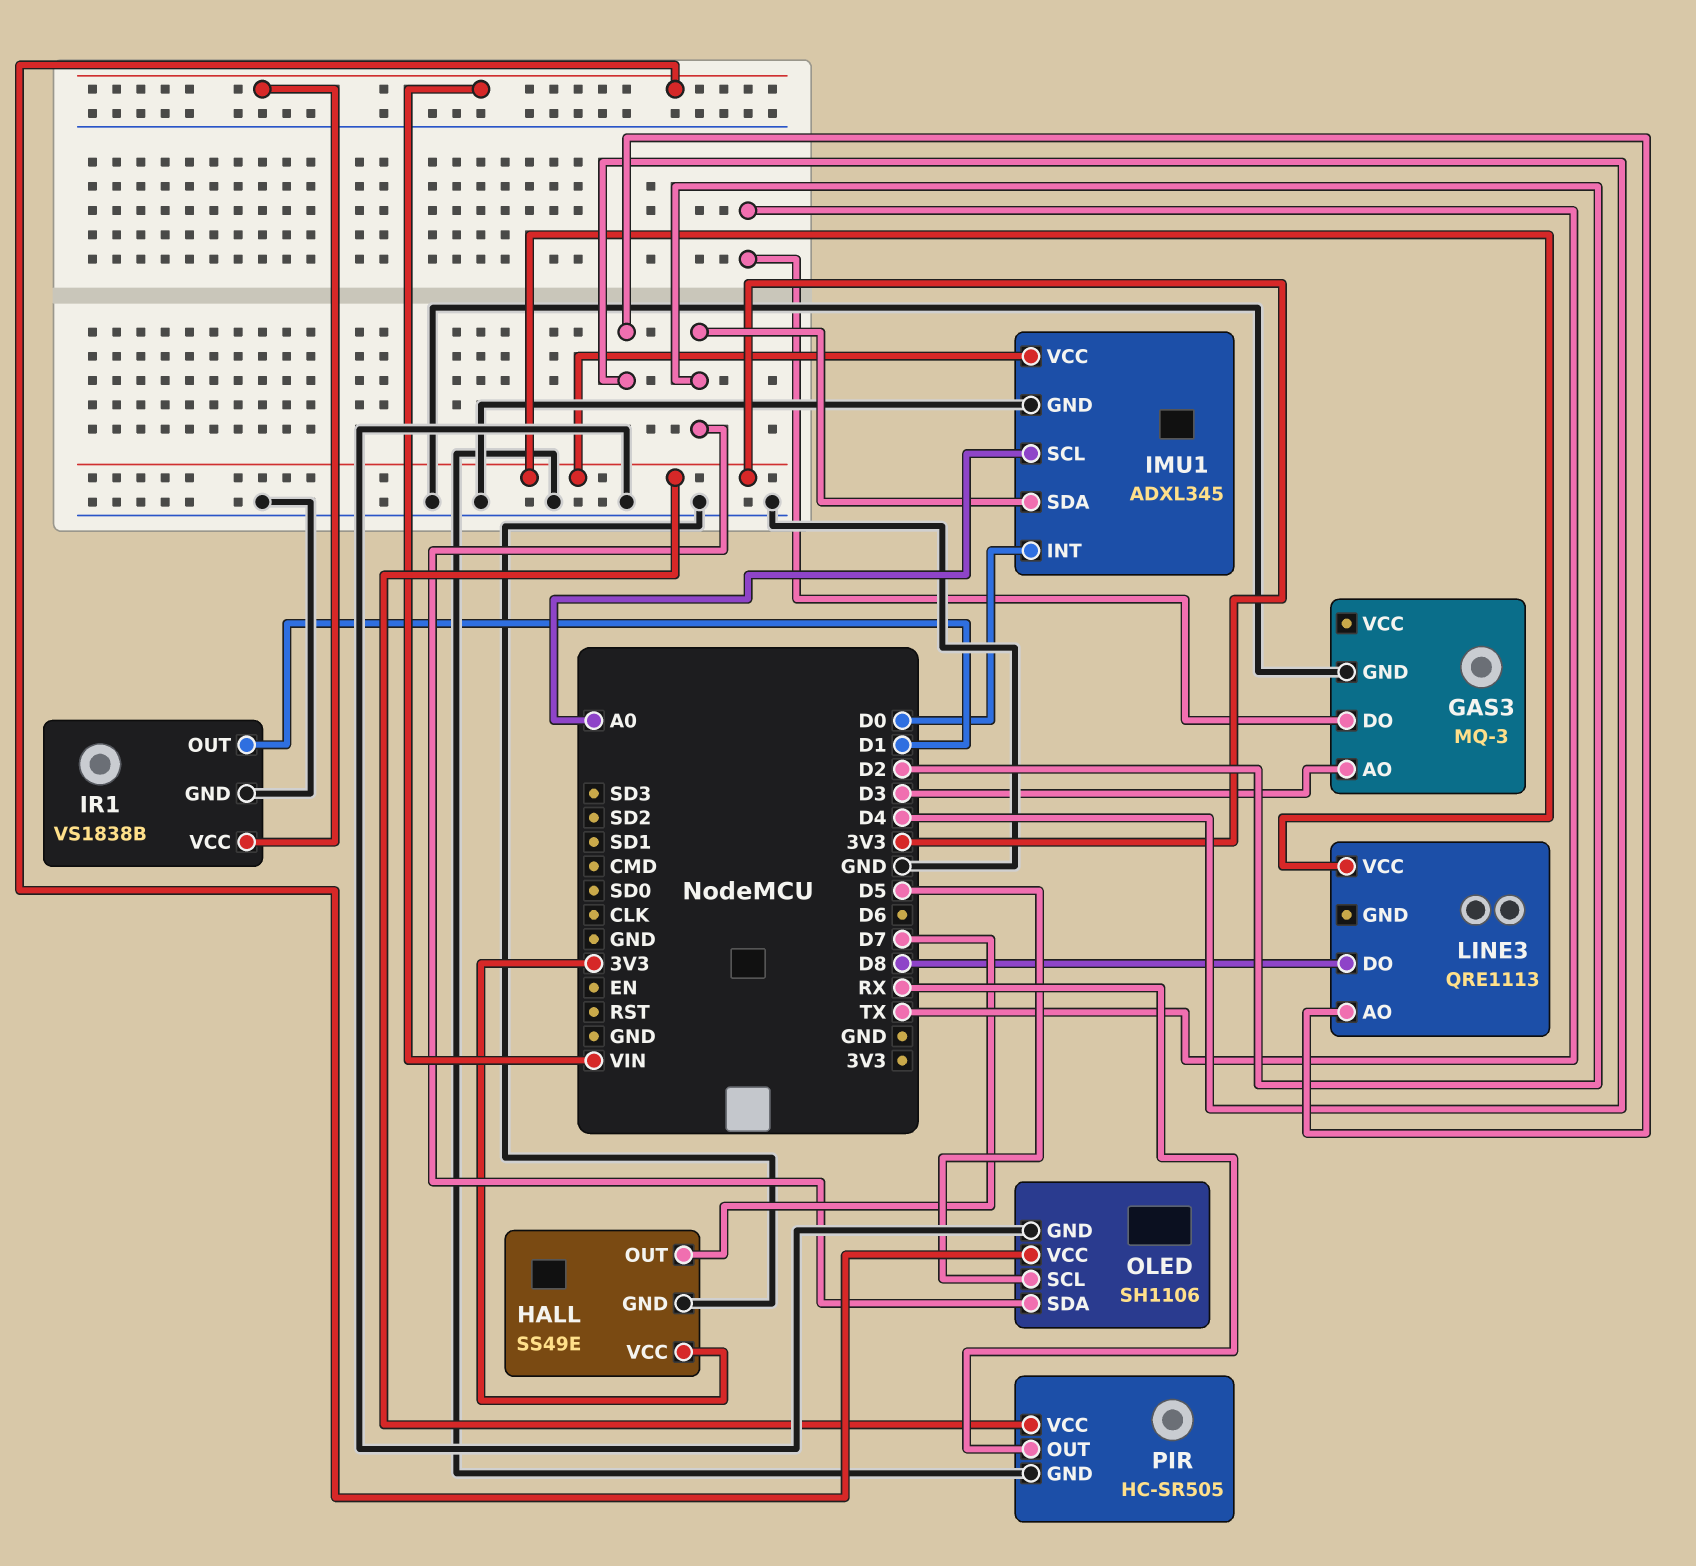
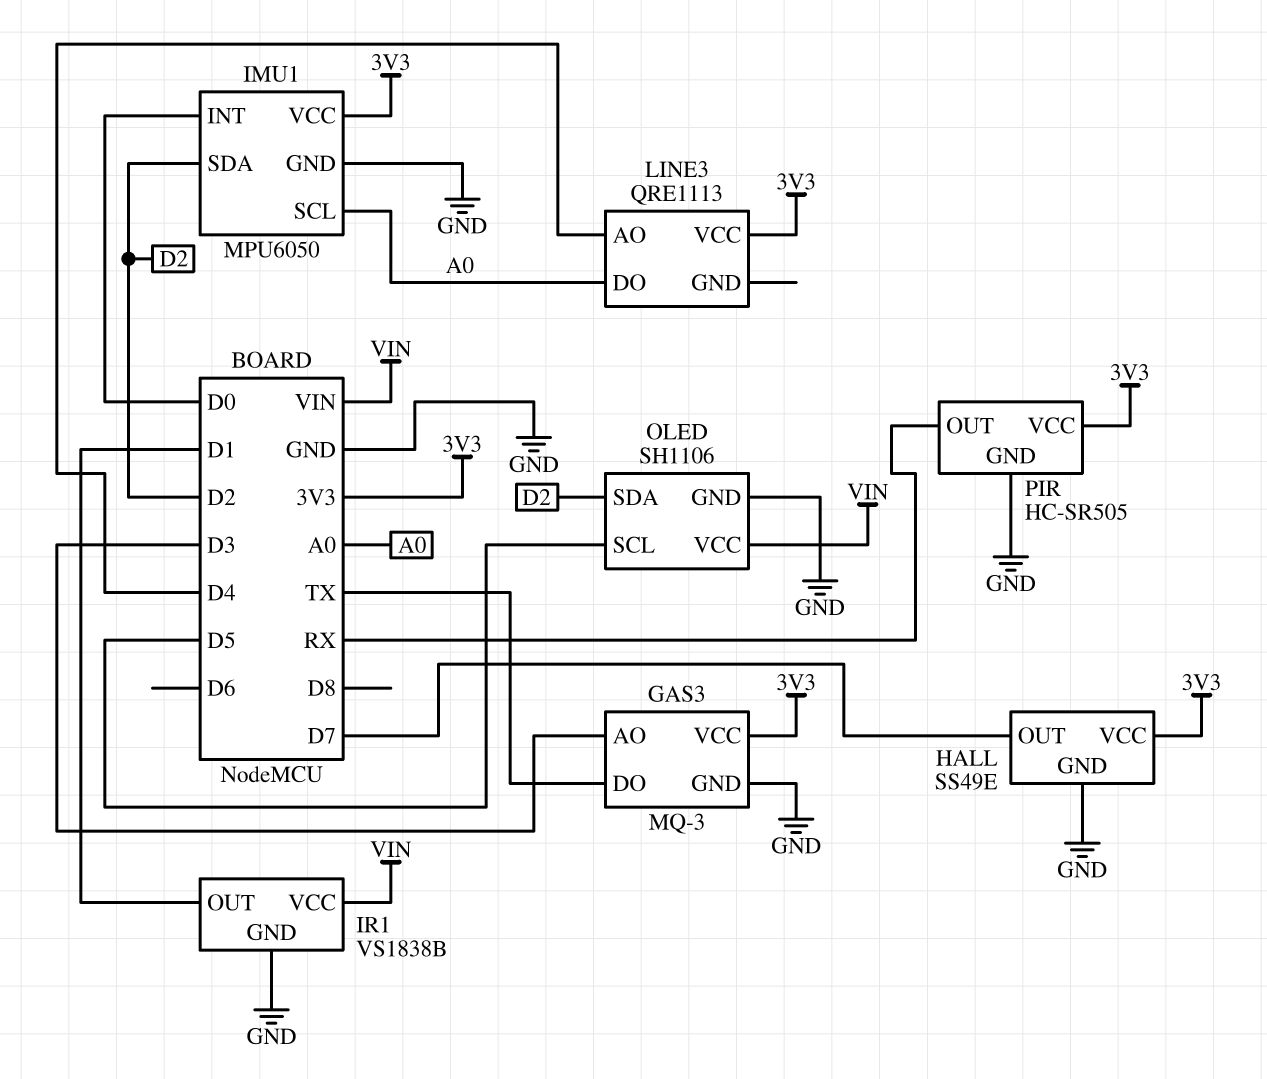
GAS3 pin VCC: none -> 3V3
IMU1: ADXL345 -> MPU6050
LINE3 pin DO: D8 -> A0

